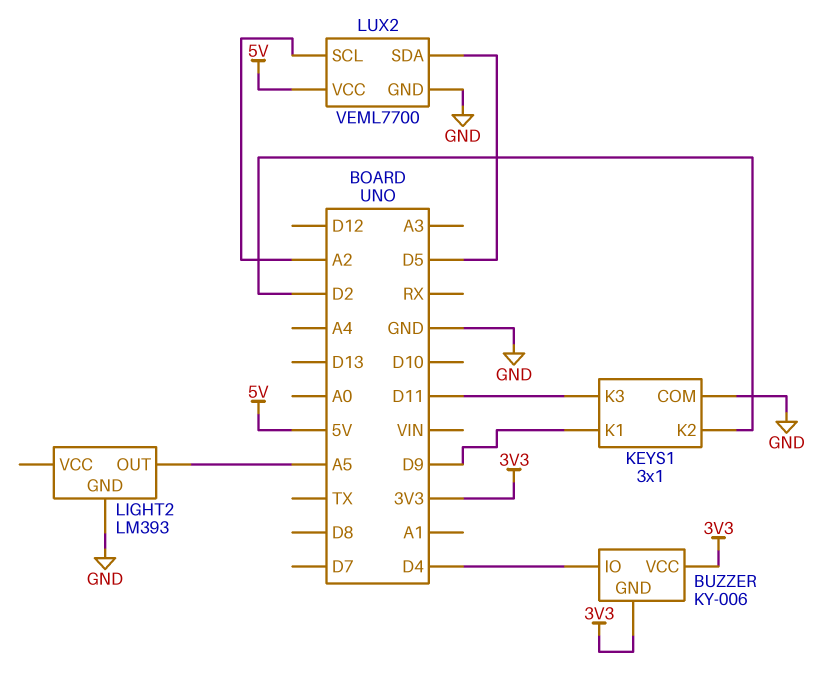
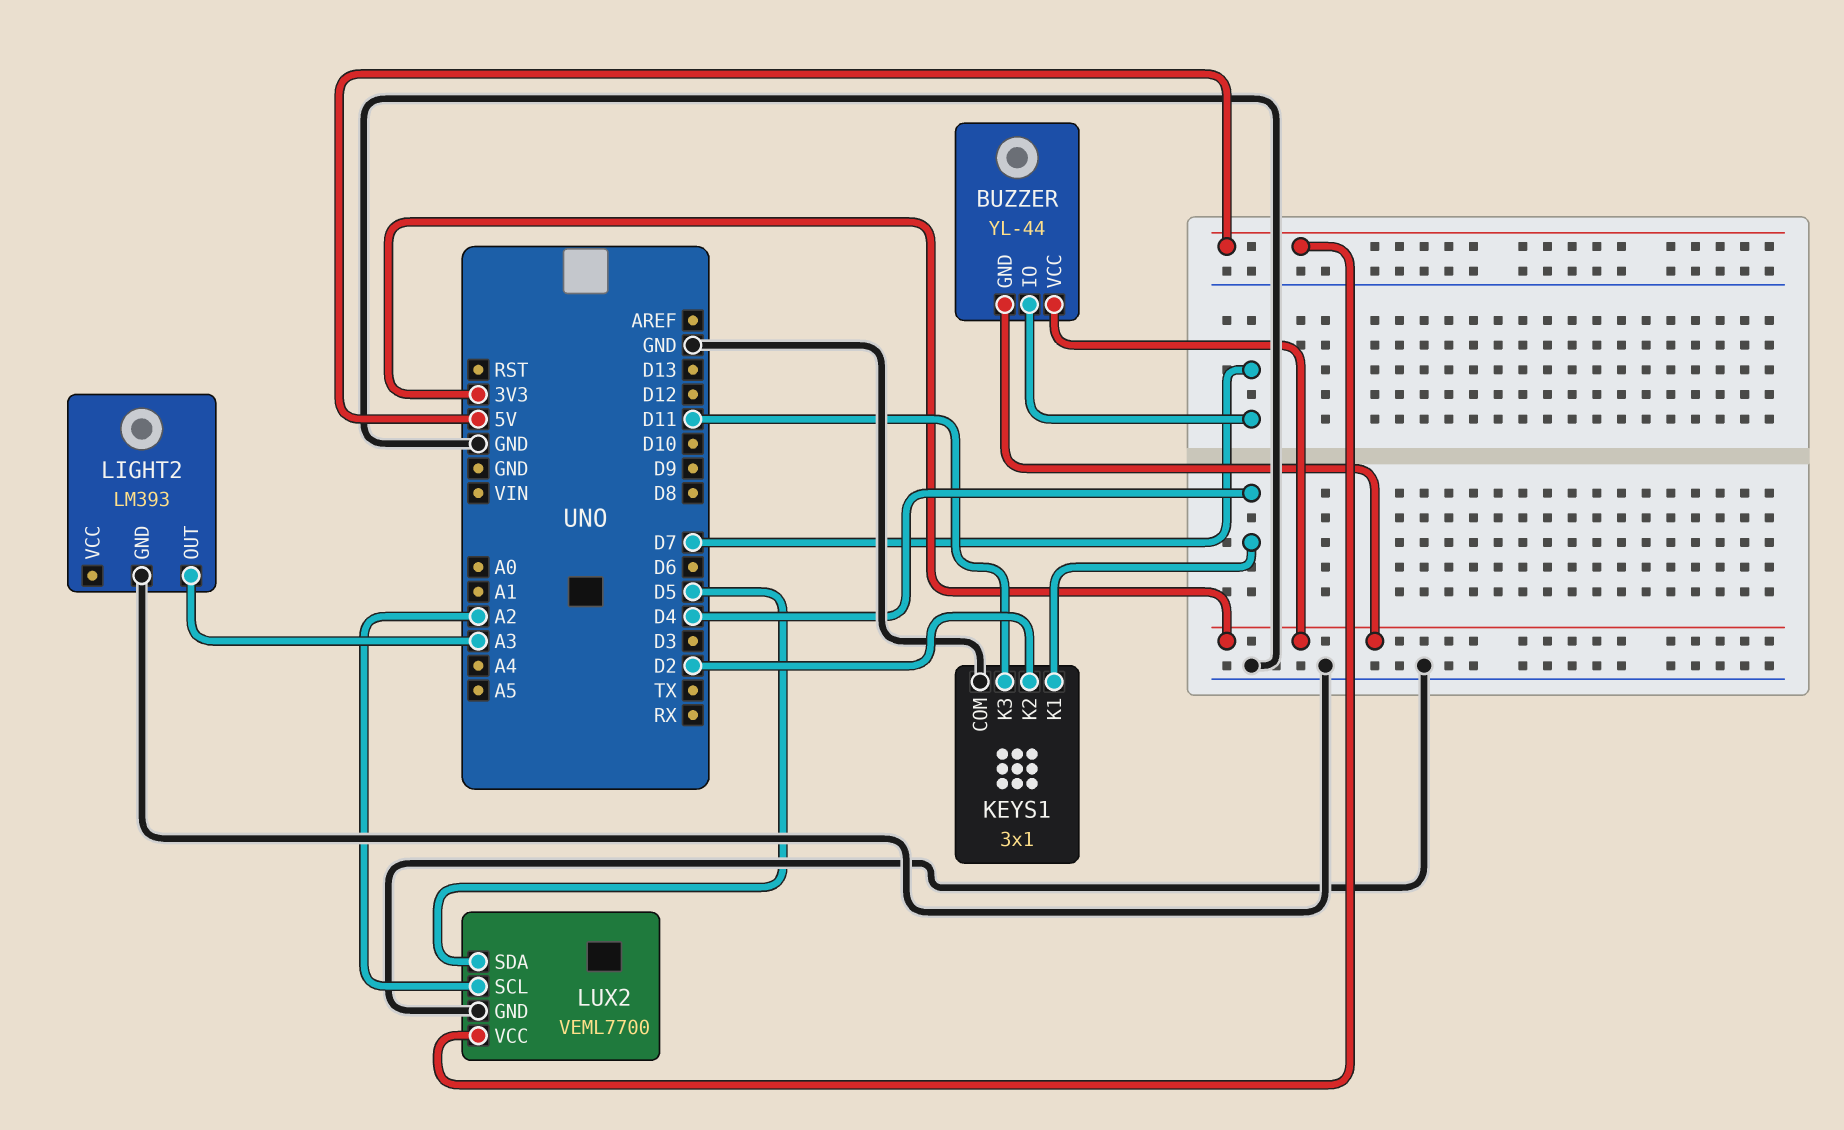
BUZZER: KY-006 -> YL-44
BUZZER pin IO: D4 -> D7
KEYS1 pin K1: D9 -> D4
LIGHT2 pin OUT: A5 -> A3

